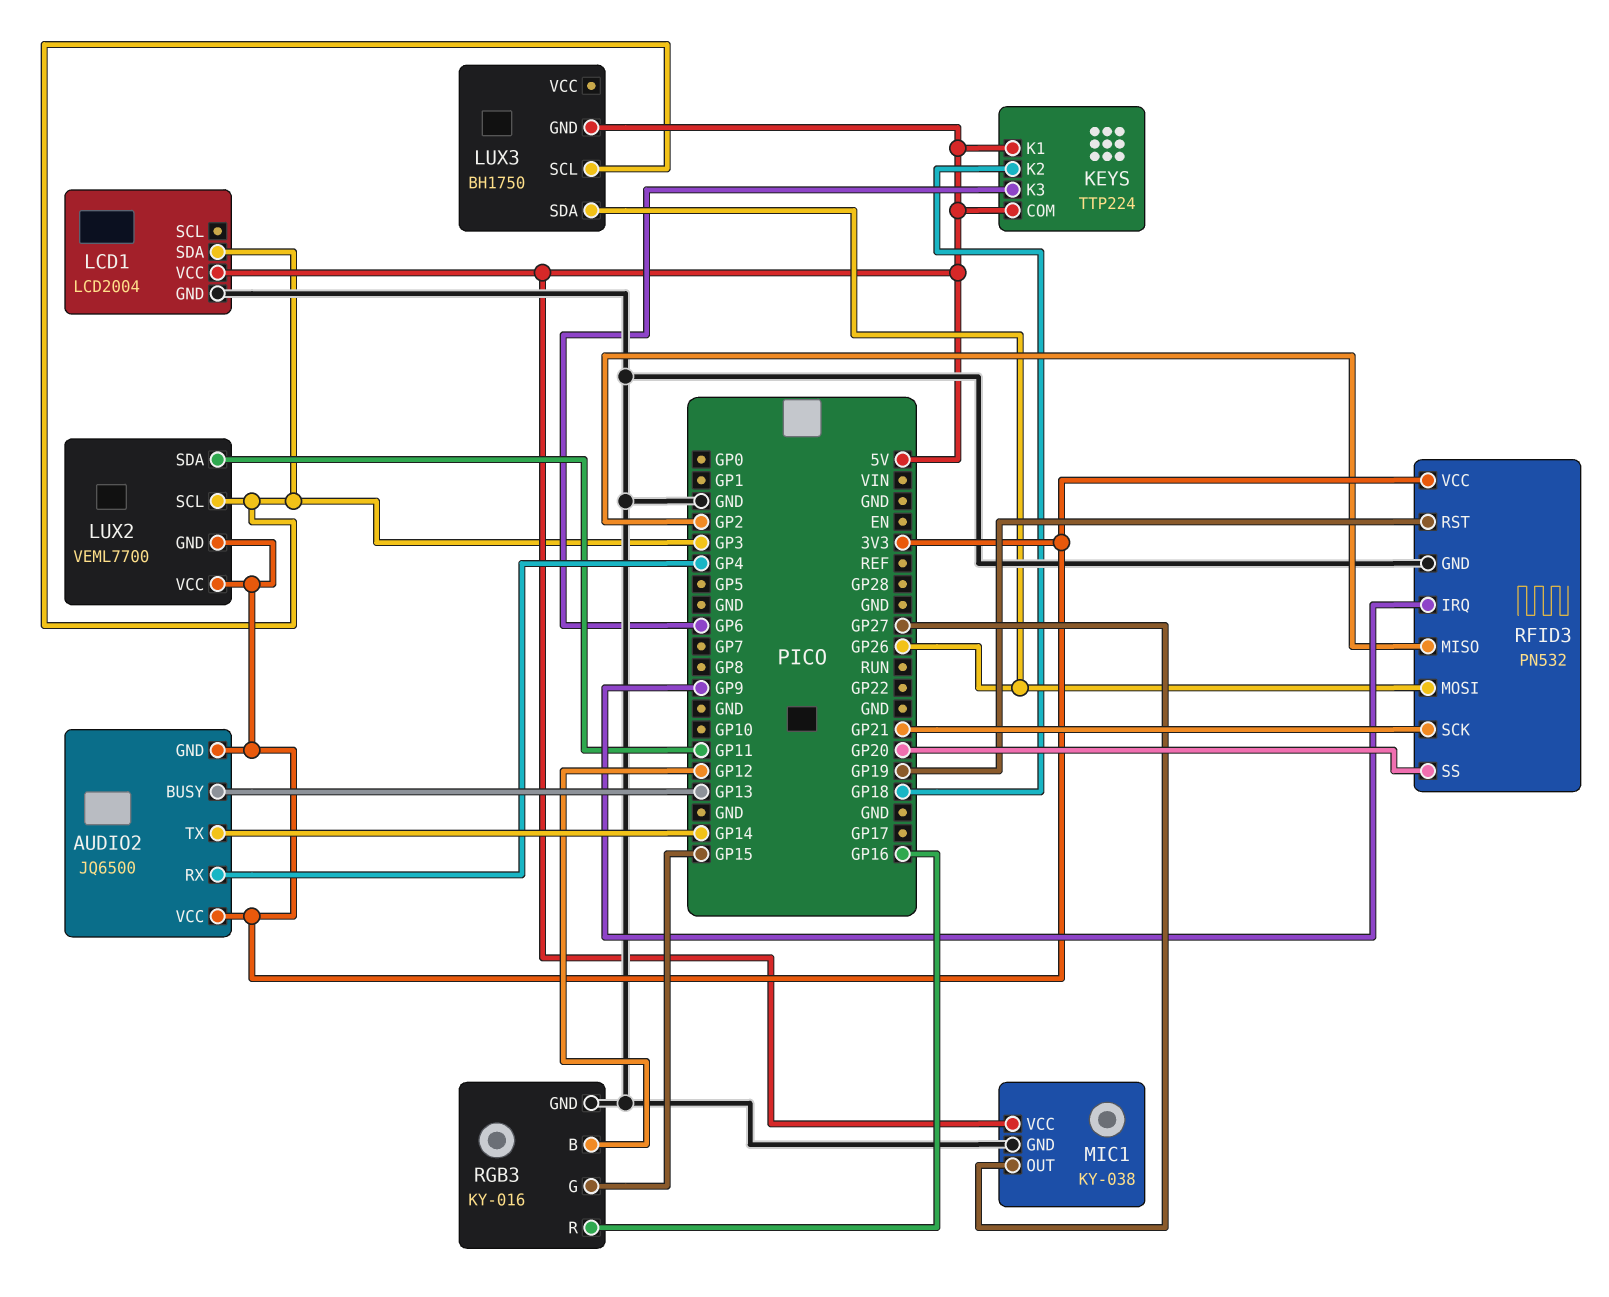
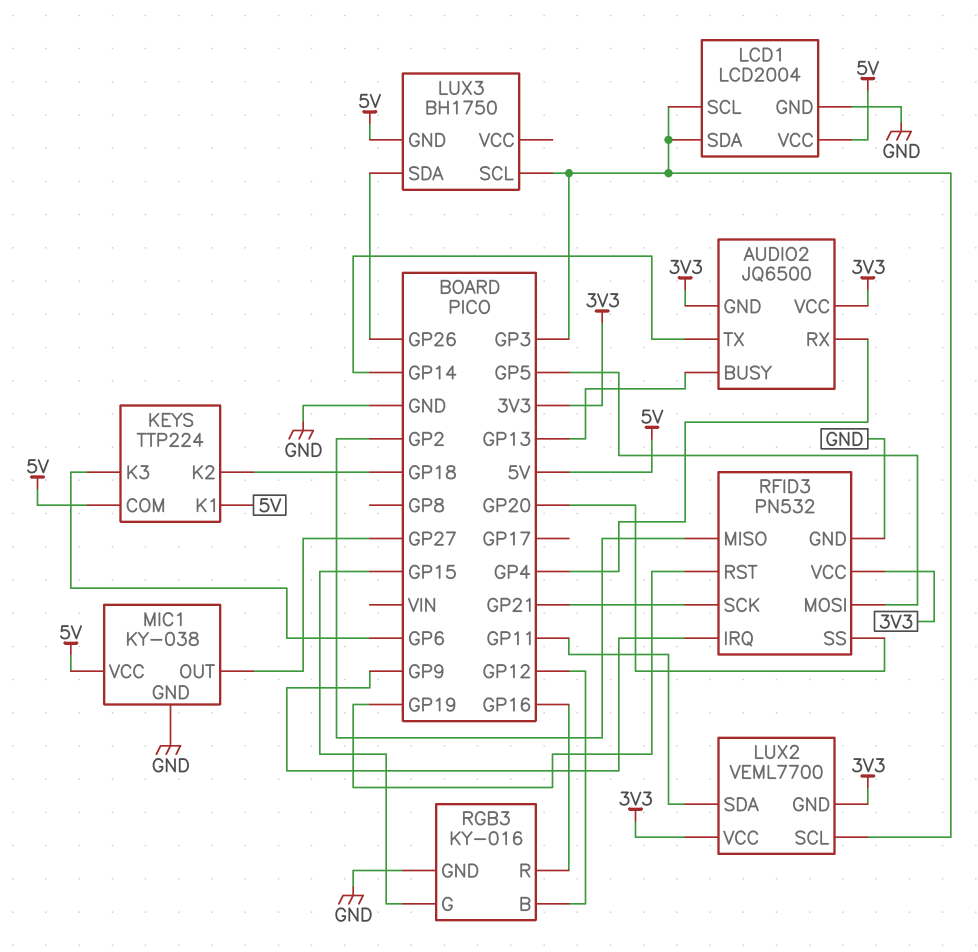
LCD1 pin SCL: none -> GP3
RFID3 pin MOSI: GP26 -> GP5

